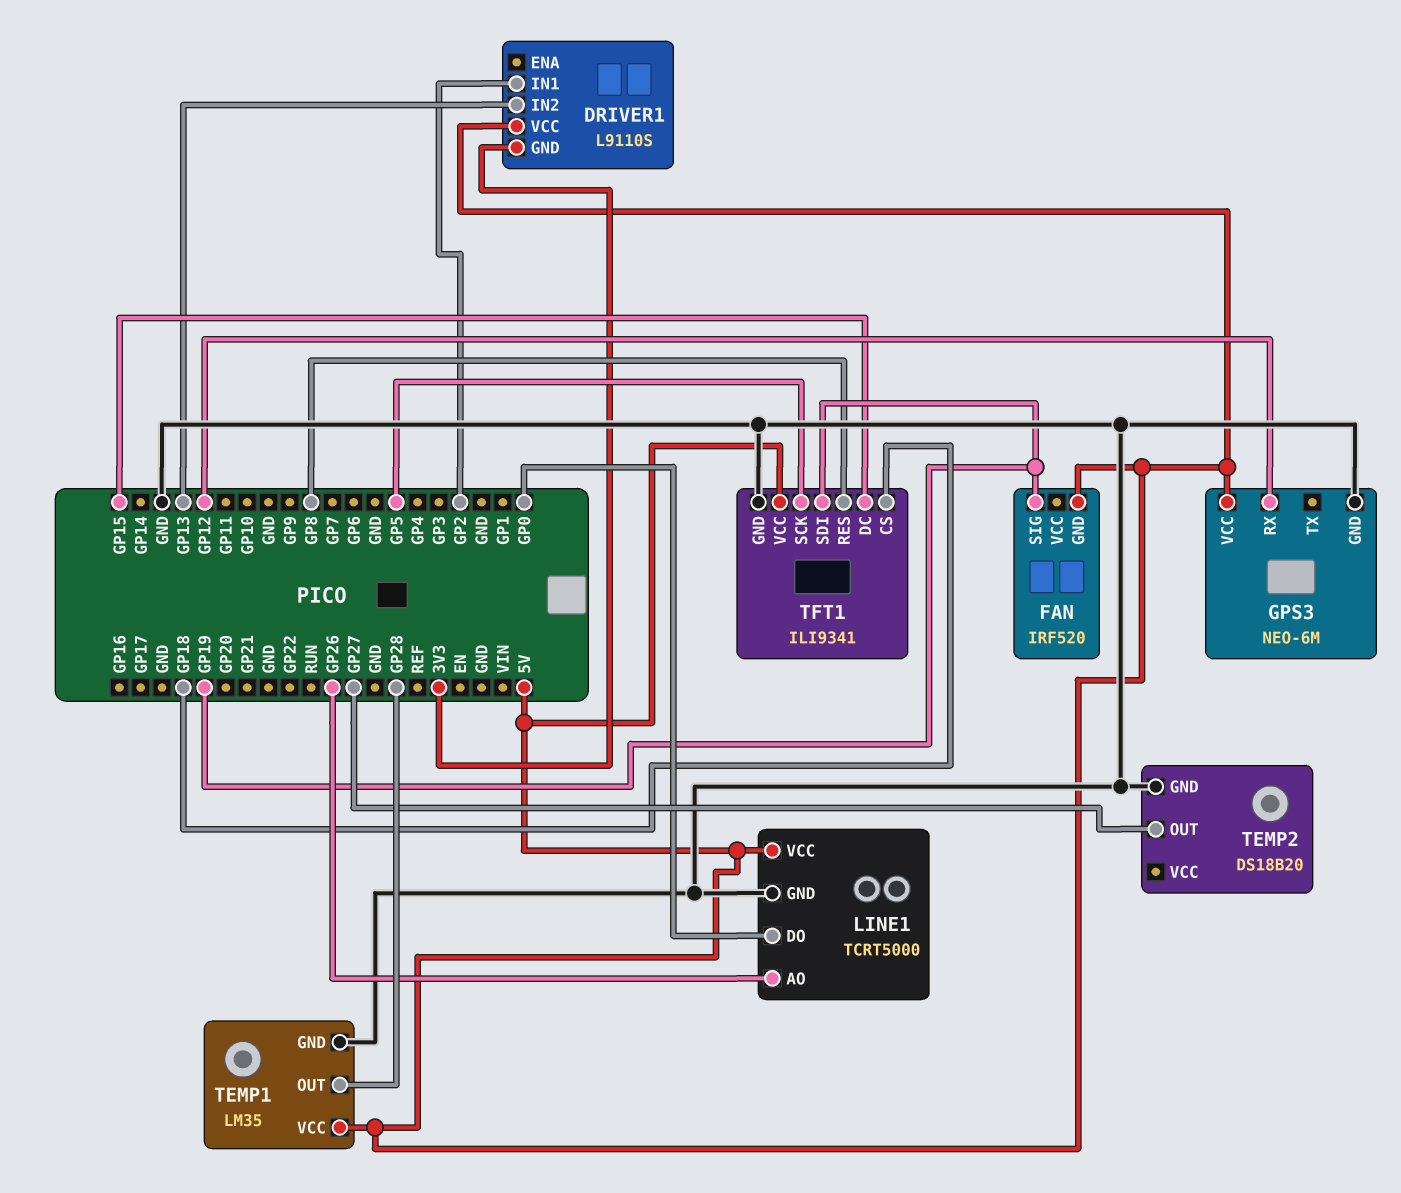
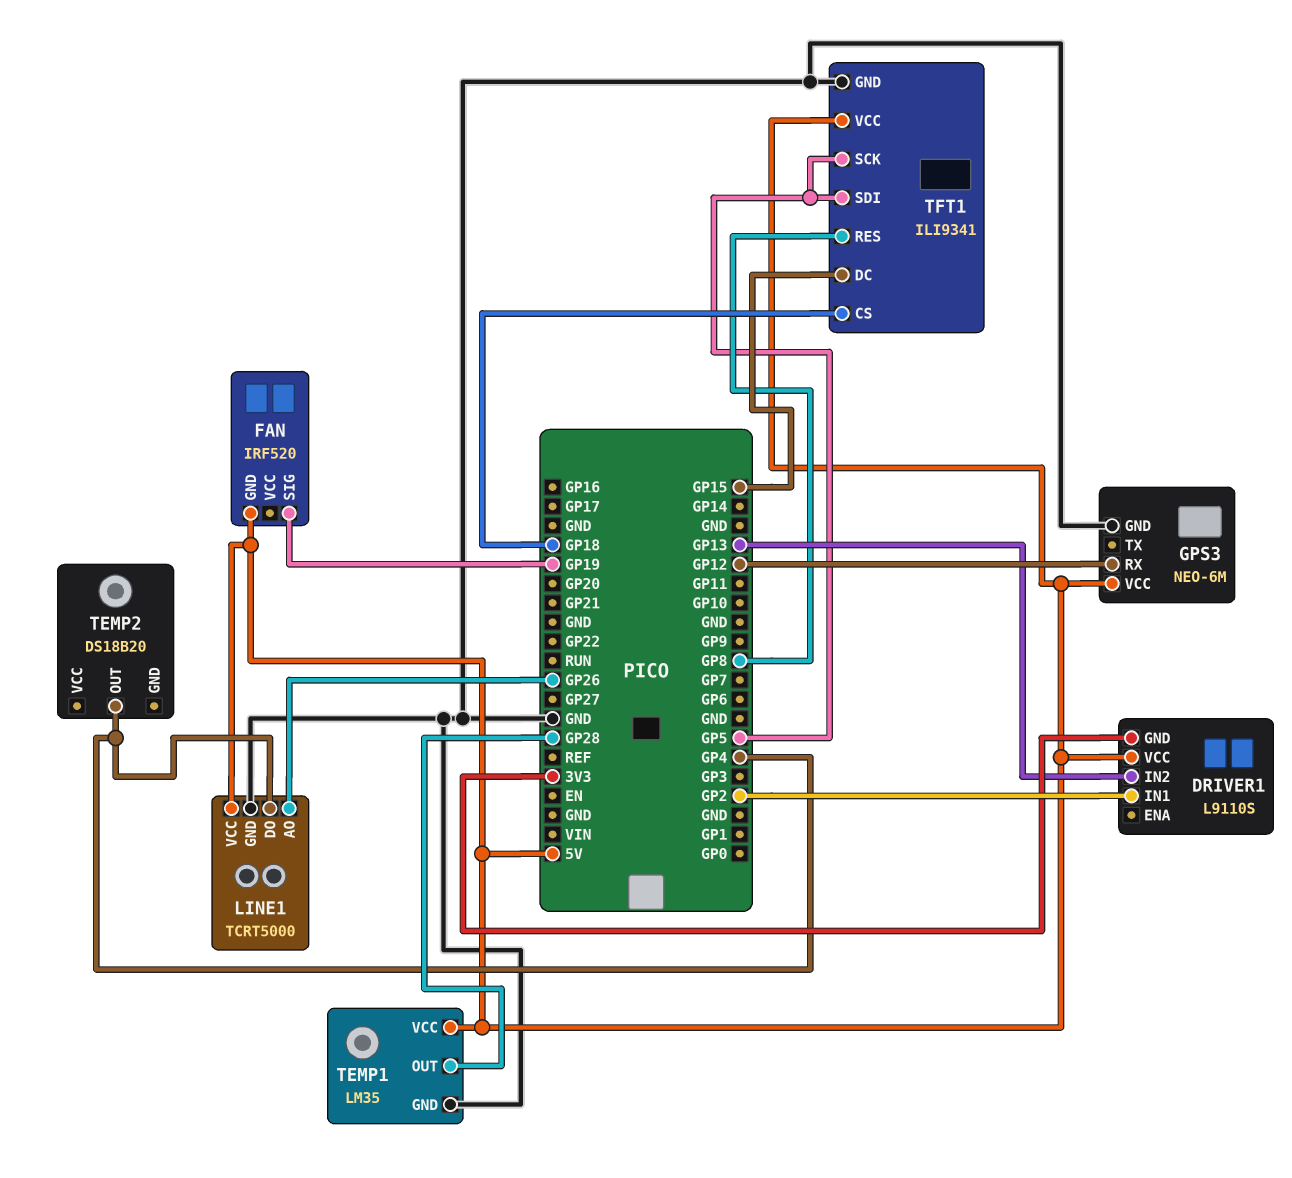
LINE1 pin DO: GP0 -> GP4
TEMP2 pin GND: GND -> none
TEMP2 pin OUT: GP27 -> GP4
TFT1 pin SDI: GP19 -> GP5

